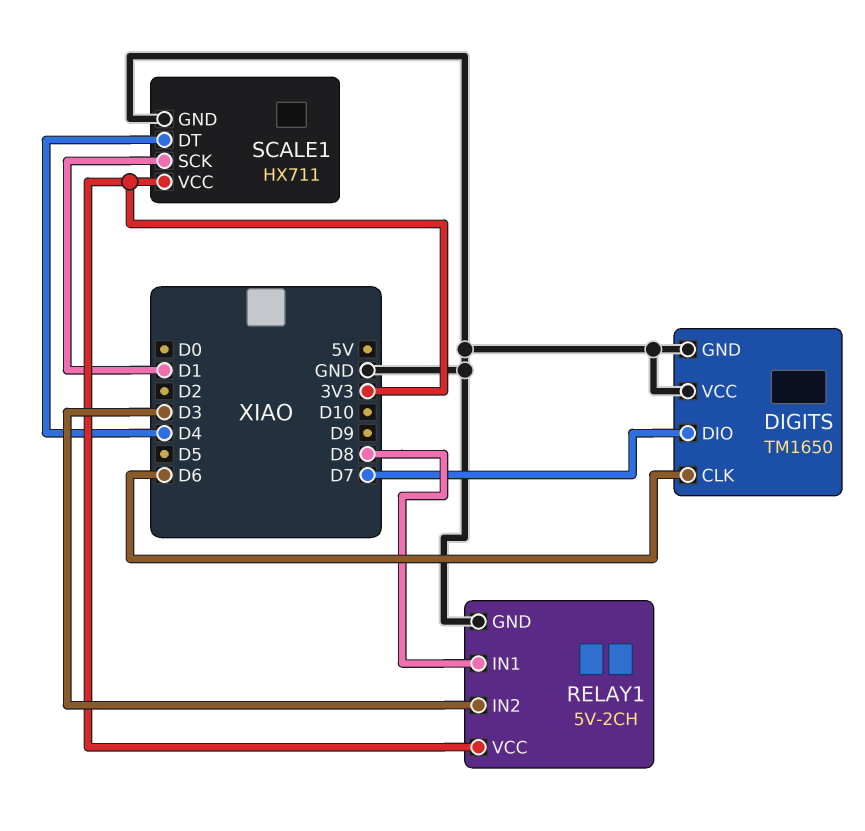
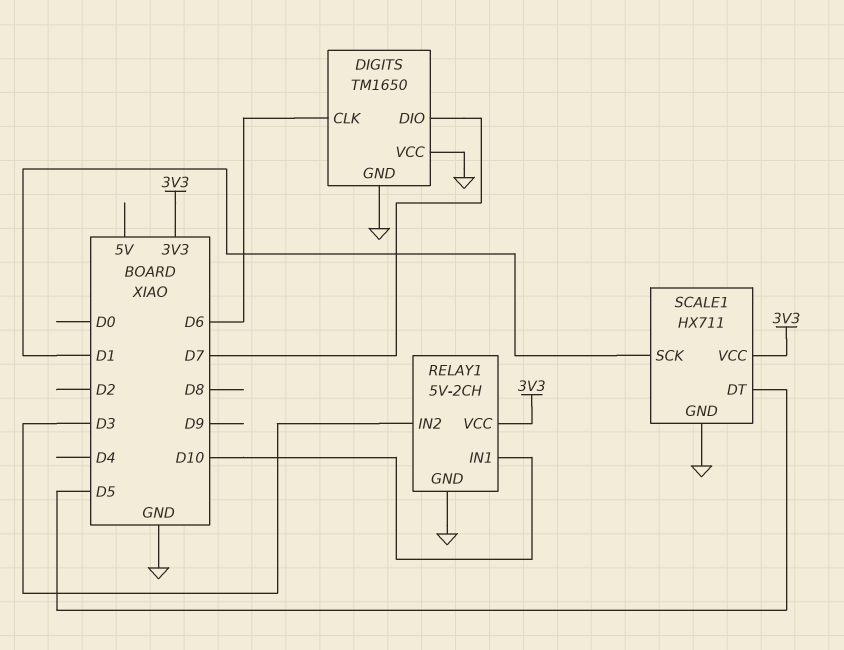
RELAY1 pin IN1: D8 -> D10
SCALE1 pin DT: D4 -> D5

